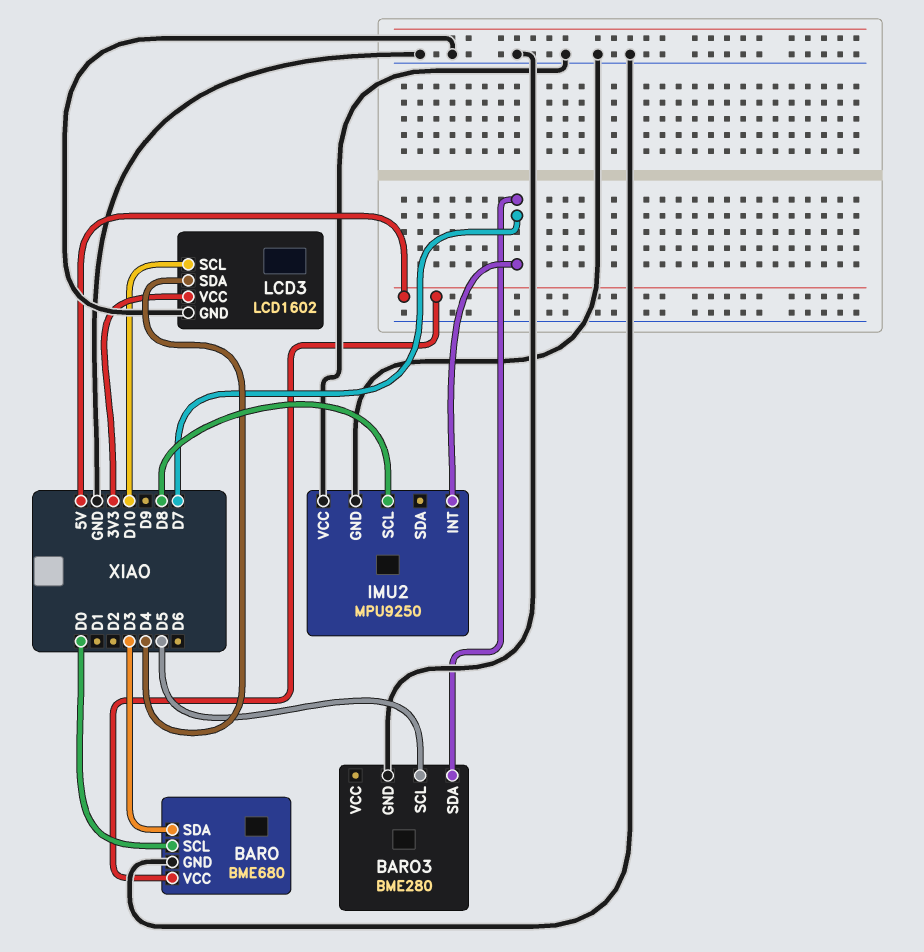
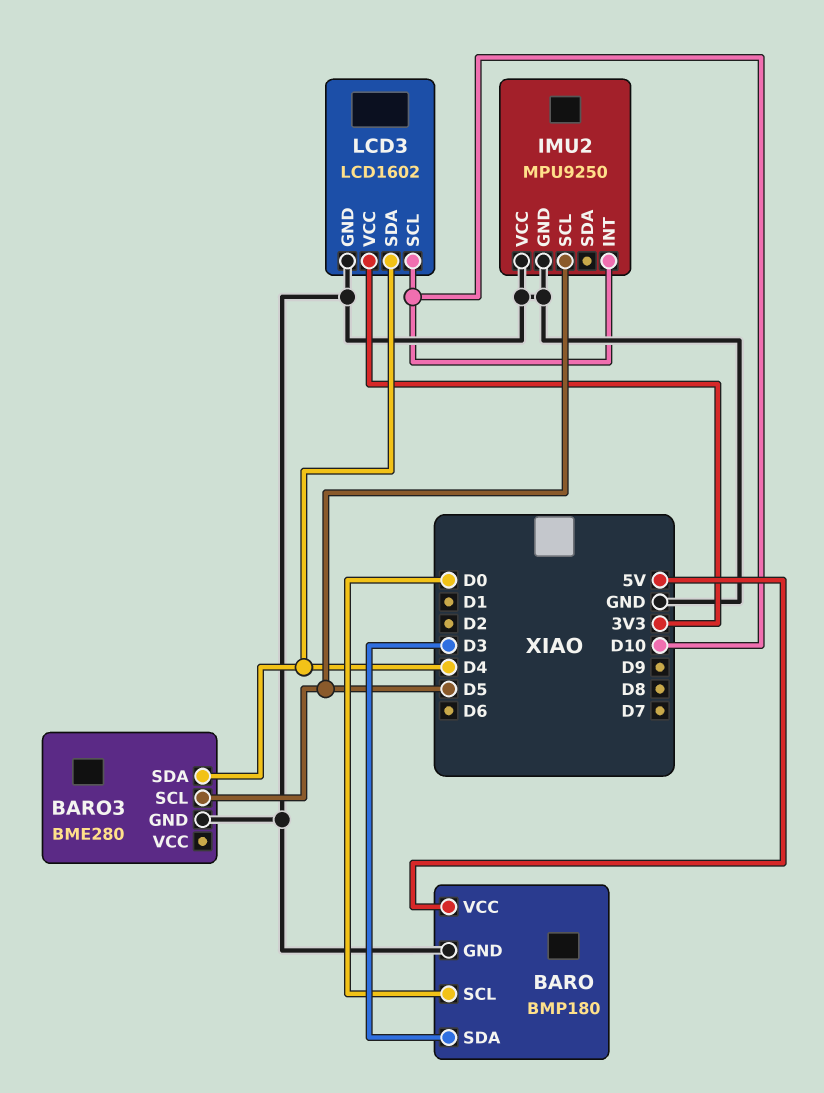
BARO: BME680 -> BMP180
BARO3 pin SDA: D7 -> D4
IMU2 pin INT: D7 -> D10
IMU2 pin SCL: D8 -> D5

